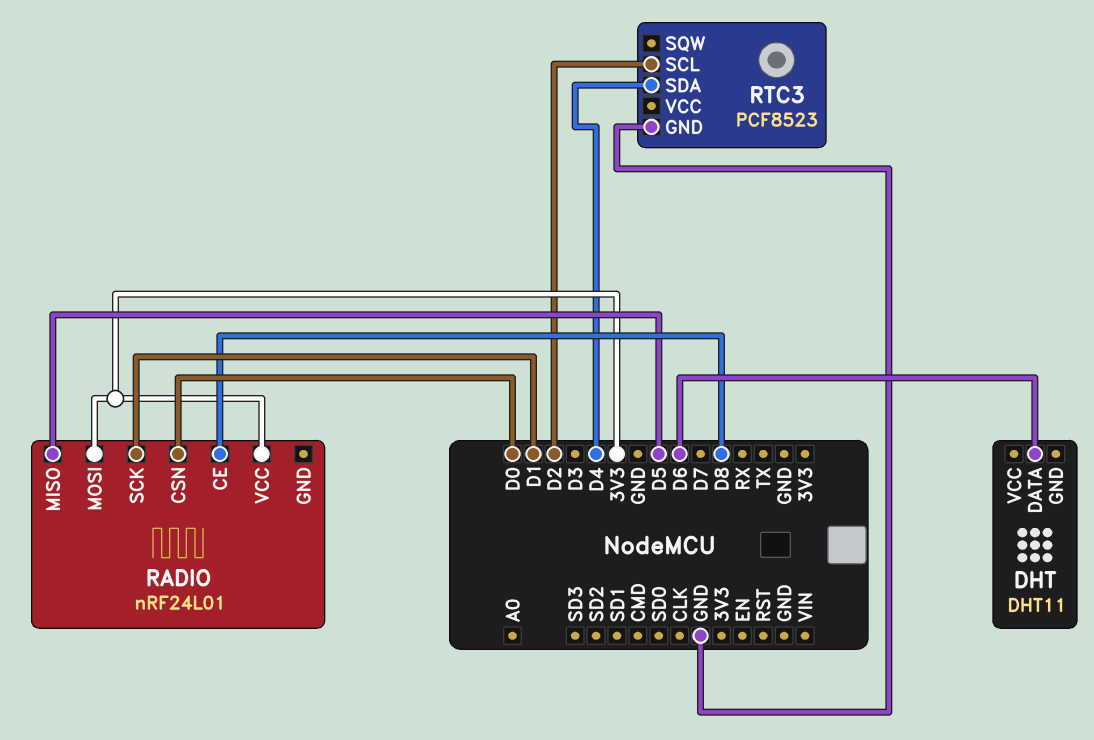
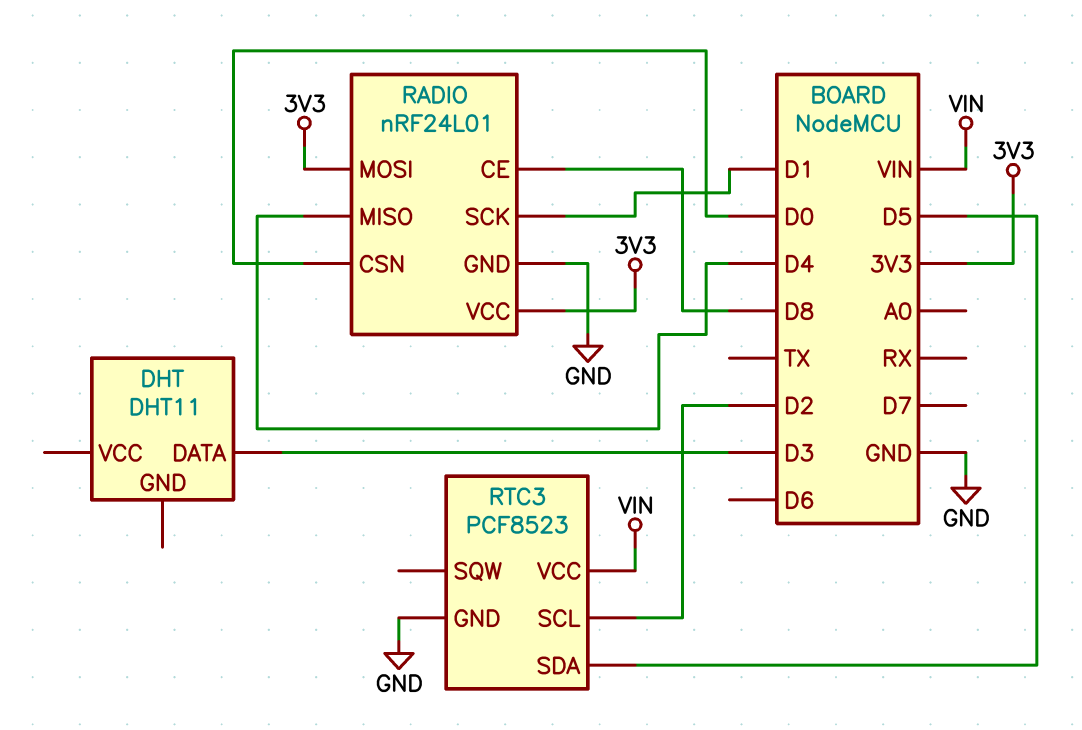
DHT pin DATA: D6 -> D3
RADIO pin GND: none -> GND
RADIO pin MISO: D5 -> D4
RTC3 pin SDA: D4 -> D5
RTC3 pin VCC: none -> VIN

